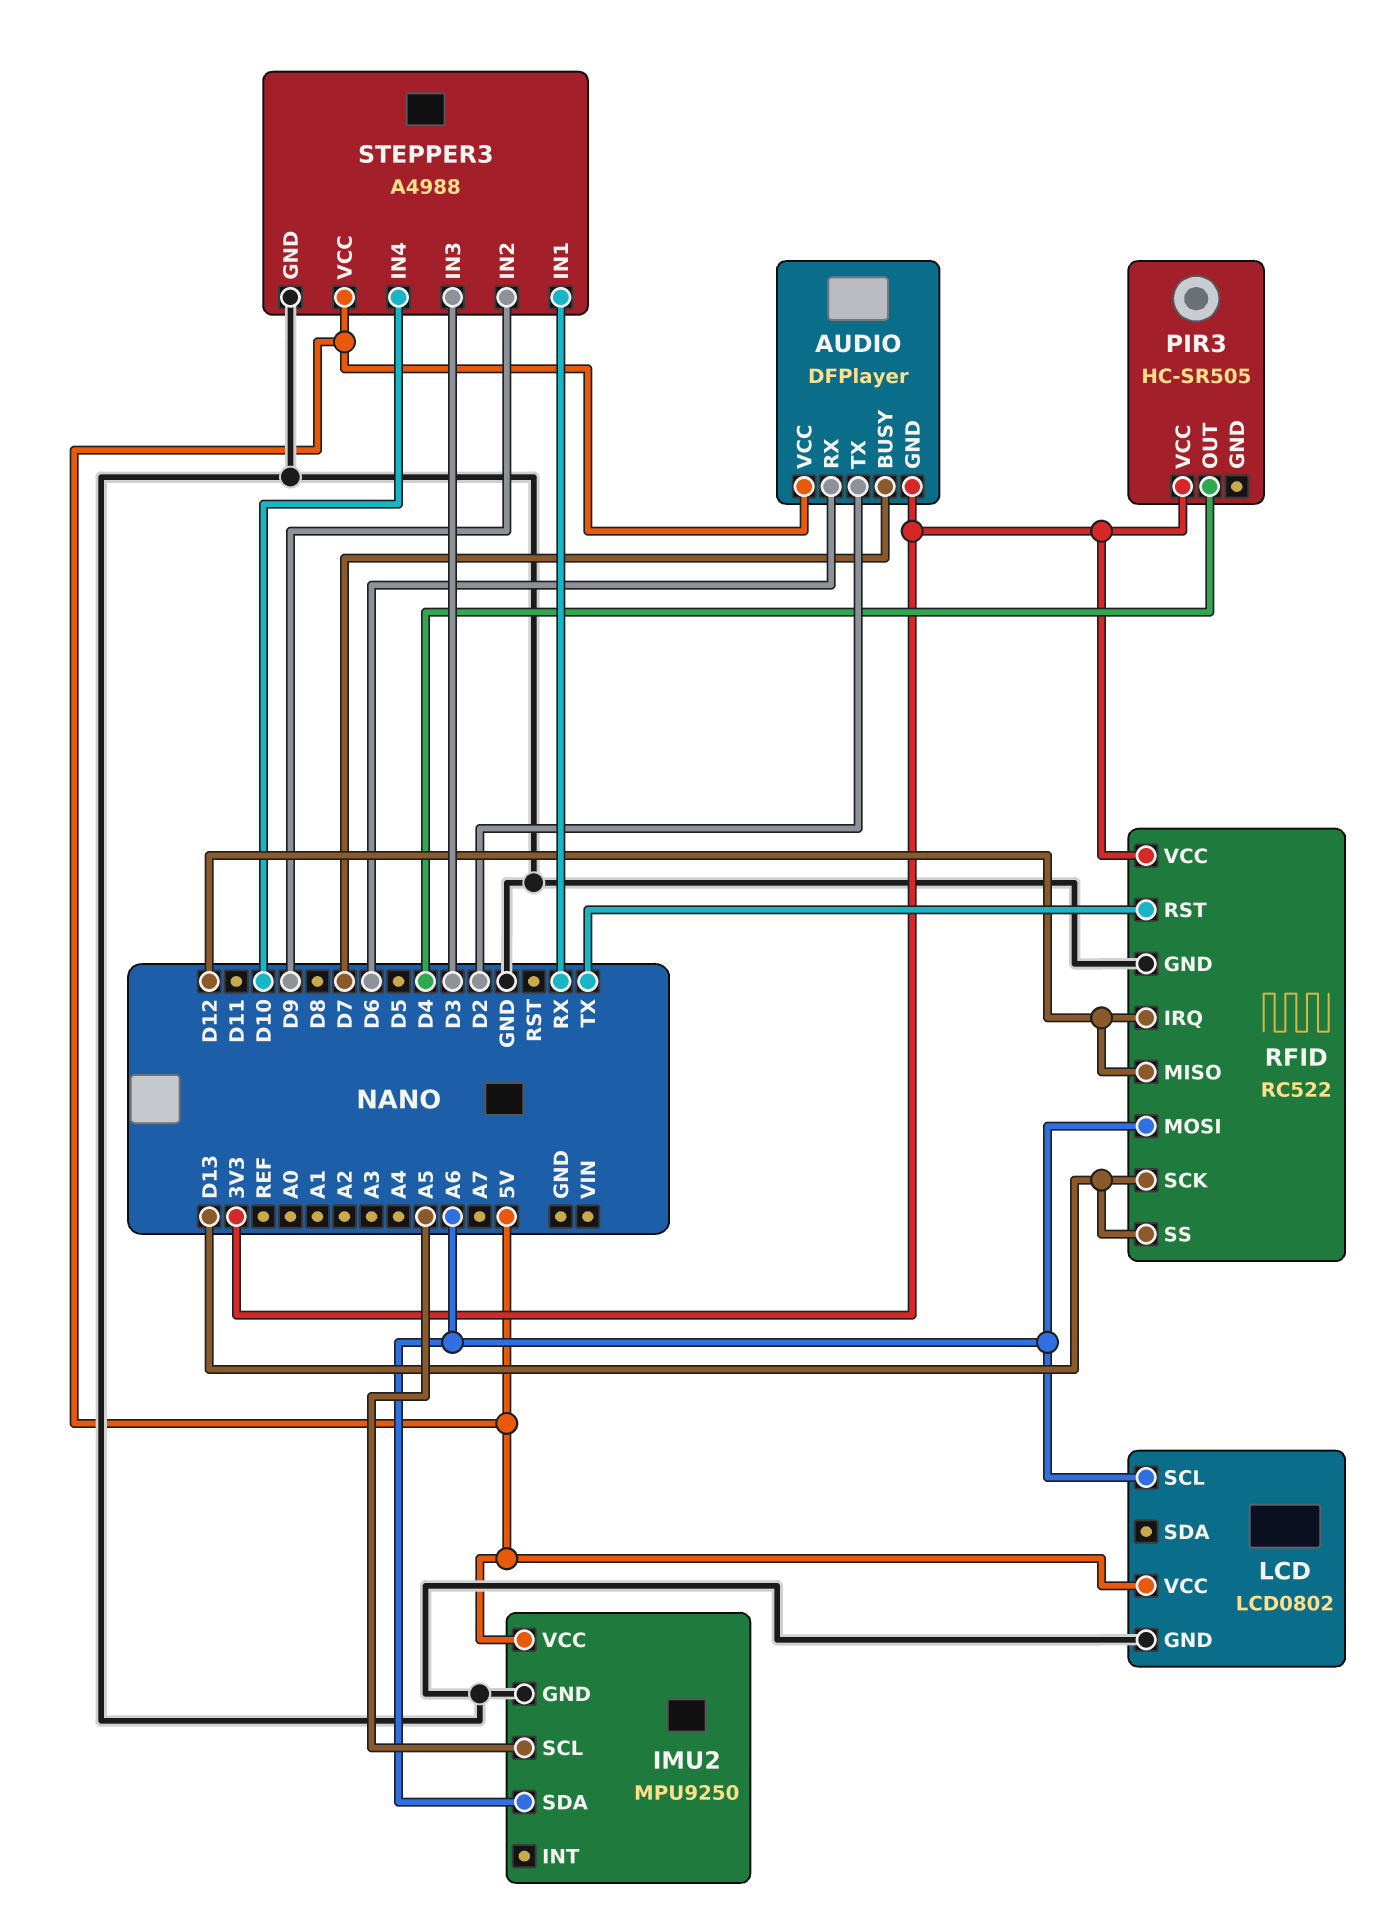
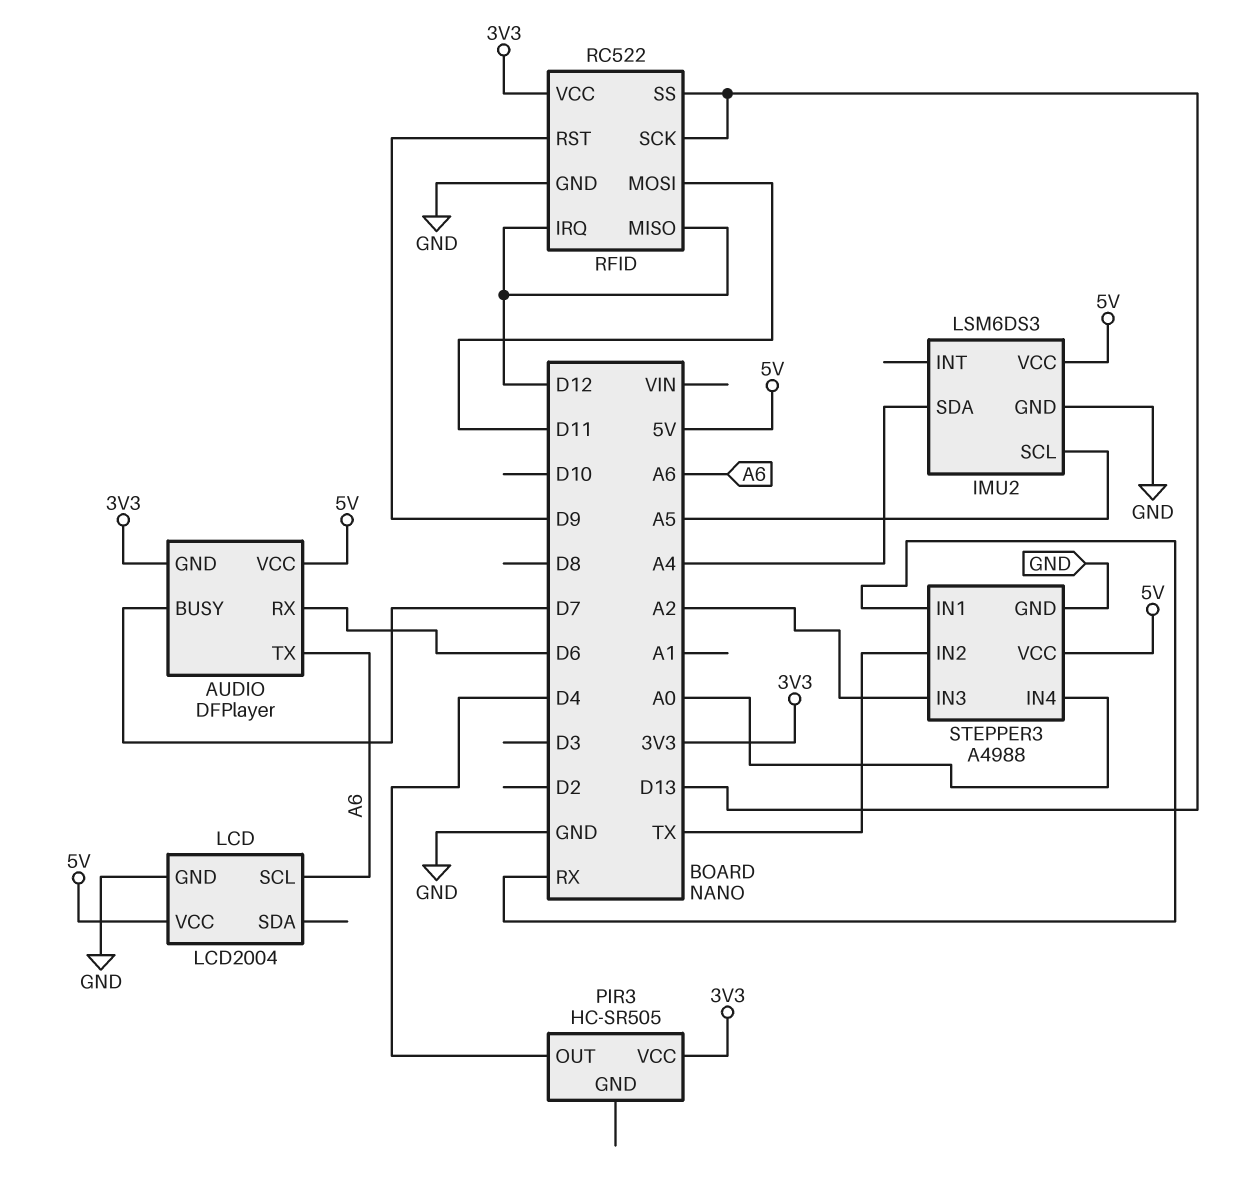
AUDIO pin TX: D2 -> A6
IMU2: MPU9250 -> LSM6DS3
IMU2 pin SDA: A6 -> A4
LCD: LCD0802 -> LCD2004
RFID pin MOSI: A6 -> D11
RFID pin RST: TX -> D9
STEPPER3 pin IN2: D9 -> TX
STEPPER3 pin IN3: D3 -> A2
STEPPER3 pin IN4: D10 -> A0

